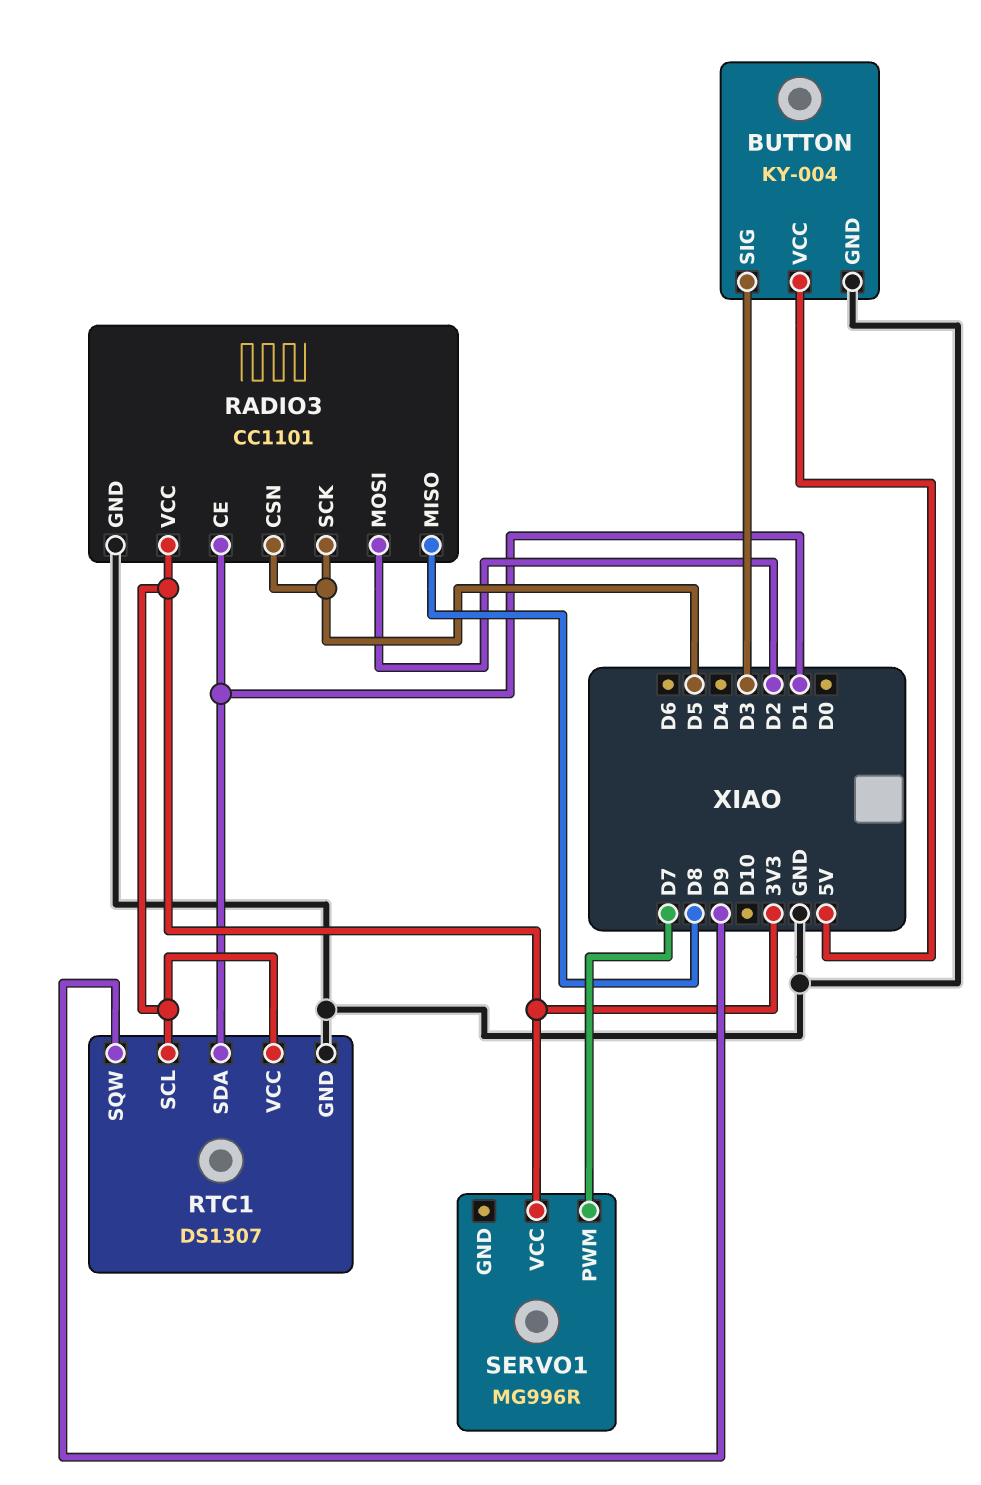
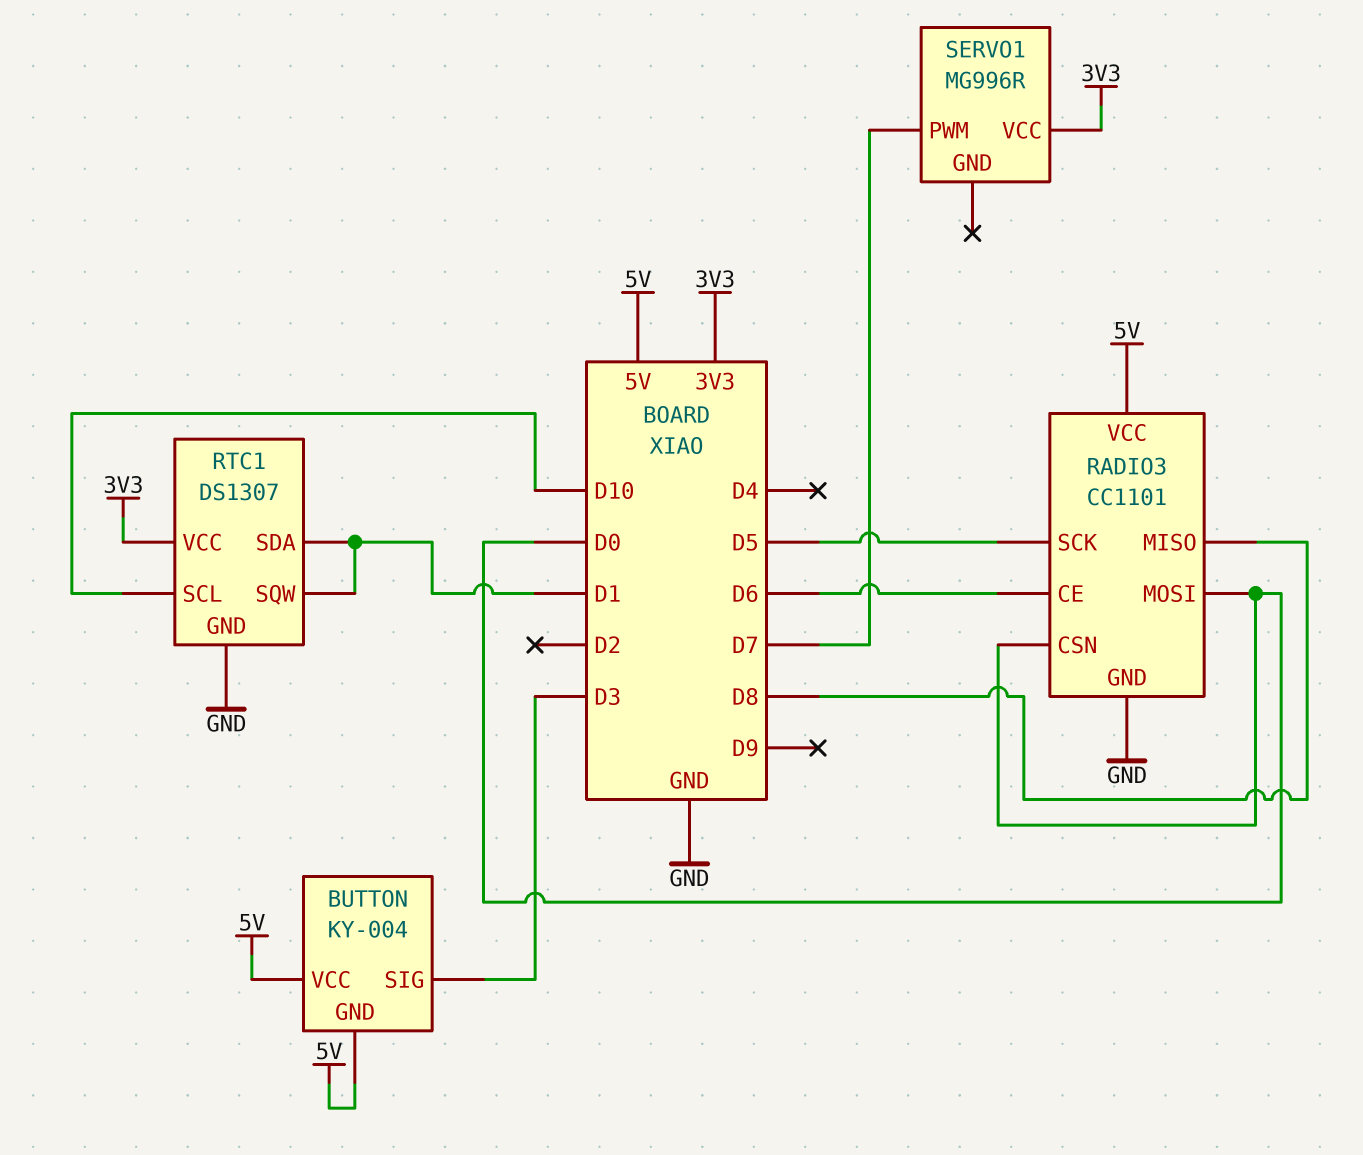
BUTTON pin GND: GND -> 5V
RADIO3 pin CE: D1 -> D6
RADIO3 pin CSN: D5 -> D0
RADIO3 pin MOSI: D2 -> D0
RADIO3 pin VCC: 3V3 -> 5V
RTC1 pin SCL: 3V3 -> D10
RTC1 pin SQW: D9 -> D1

